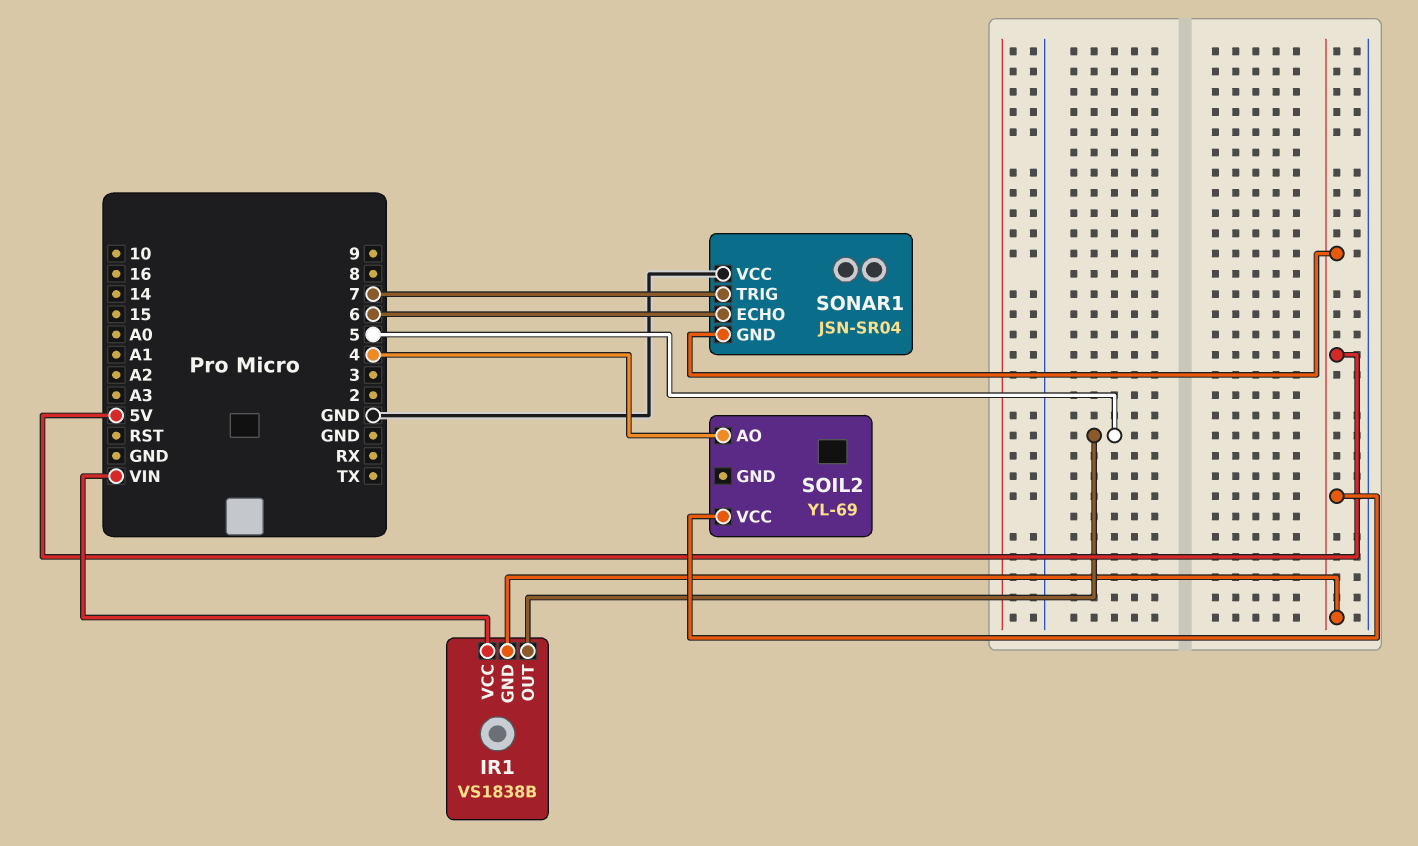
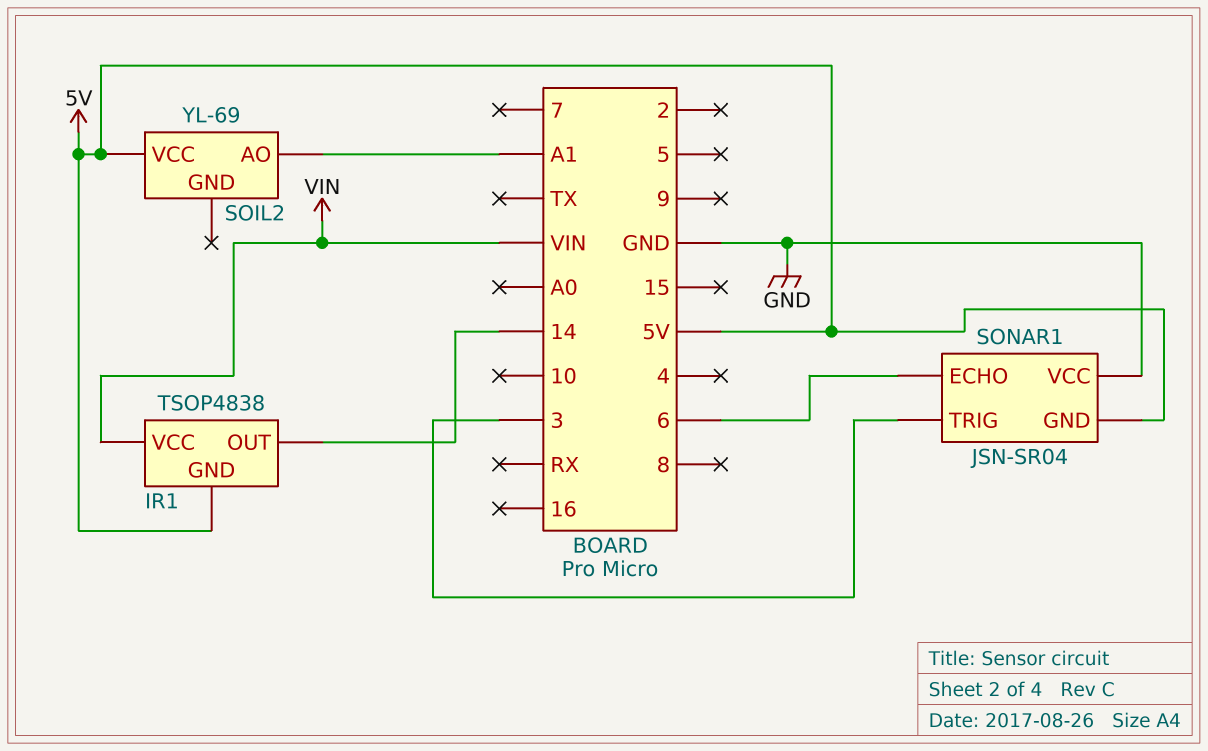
IR1: VS1838B -> TSOP4838
IR1 pin OUT: 5 -> 14
SOIL2 pin AO: 4 -> A1
SONAR1 pin TRIG: 7 -> 3

